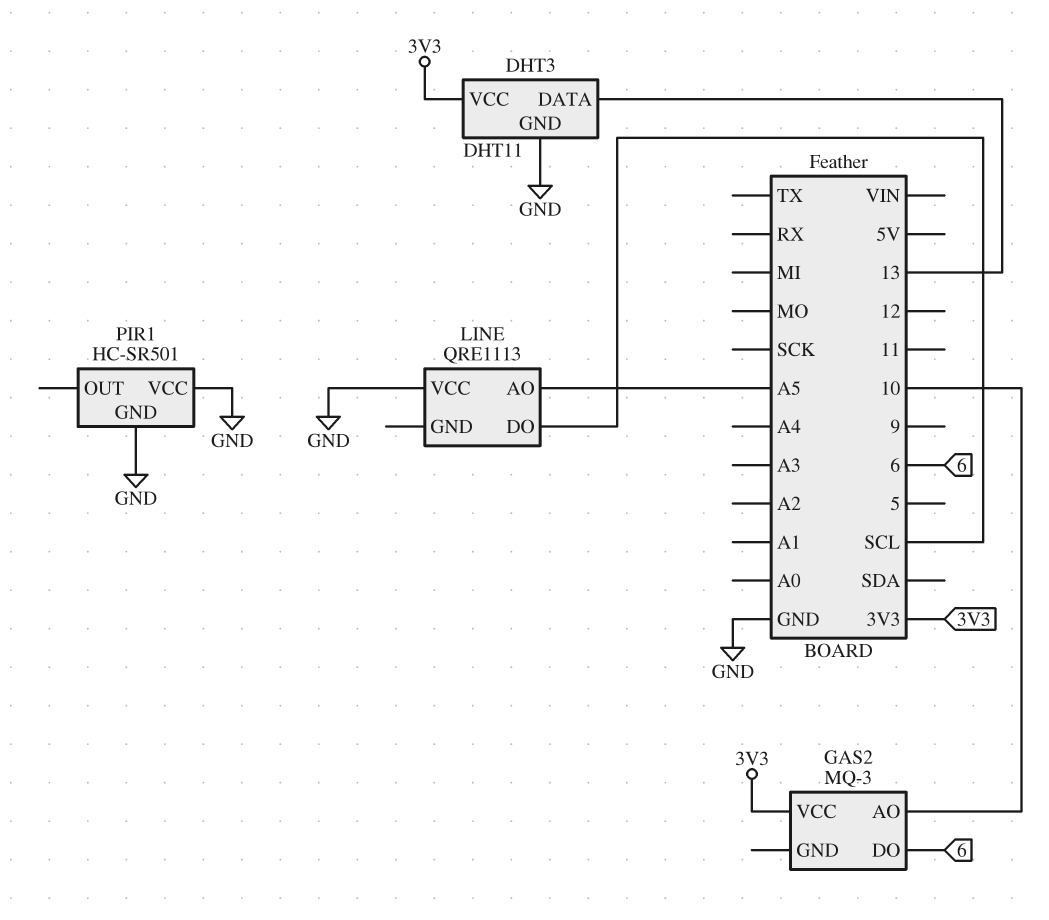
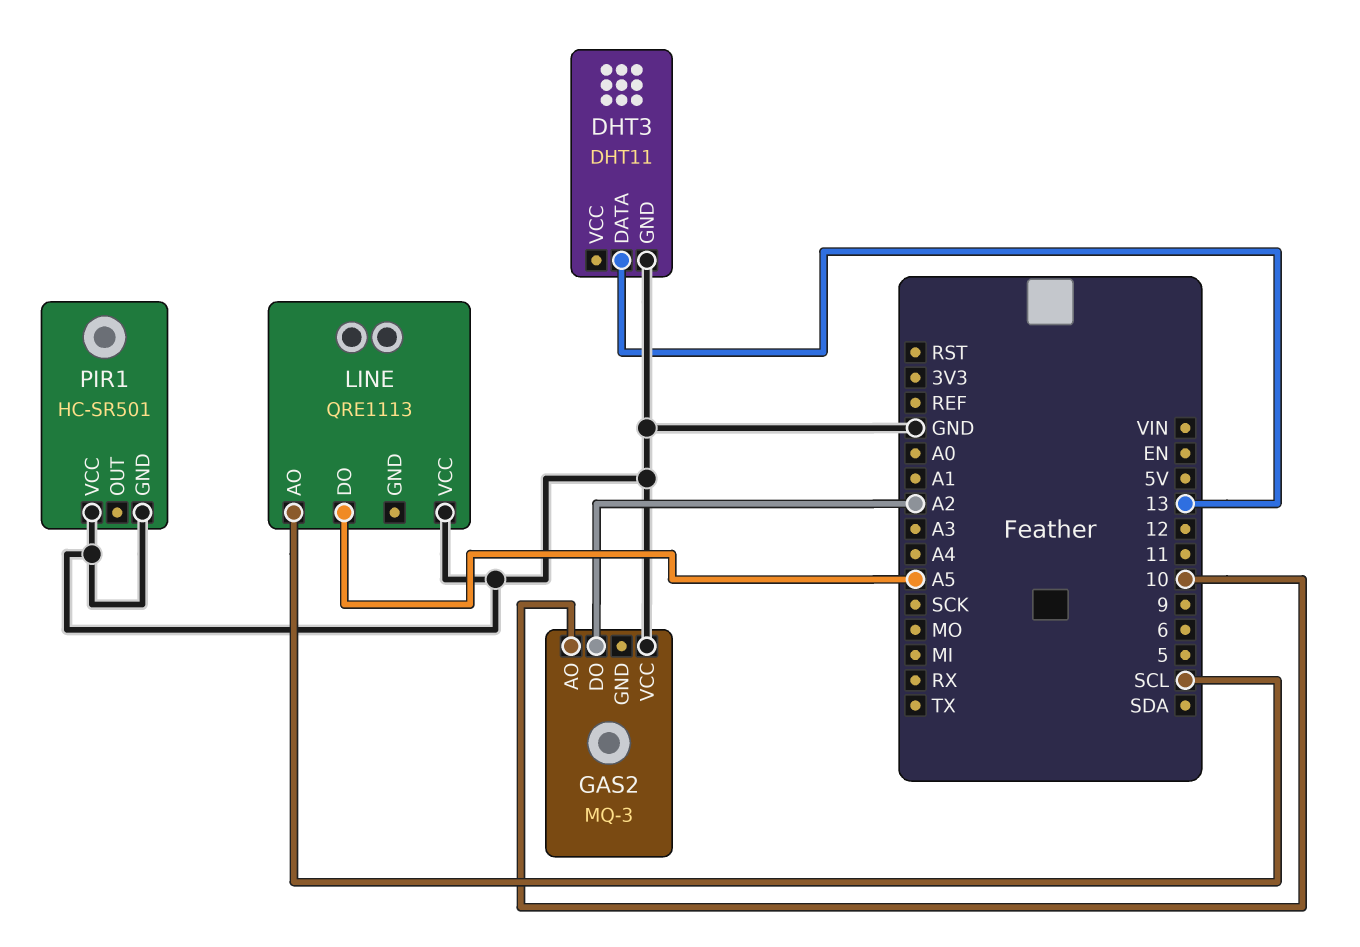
DHT3 pin VCC: 3V3 -> none
GAS2 pin DO: 6 -> A2
GAS2 pin VCC: 3V3 -> GND
LINE pin AO: A5 -> SCL
LINE pin DO: SCL -> A5

